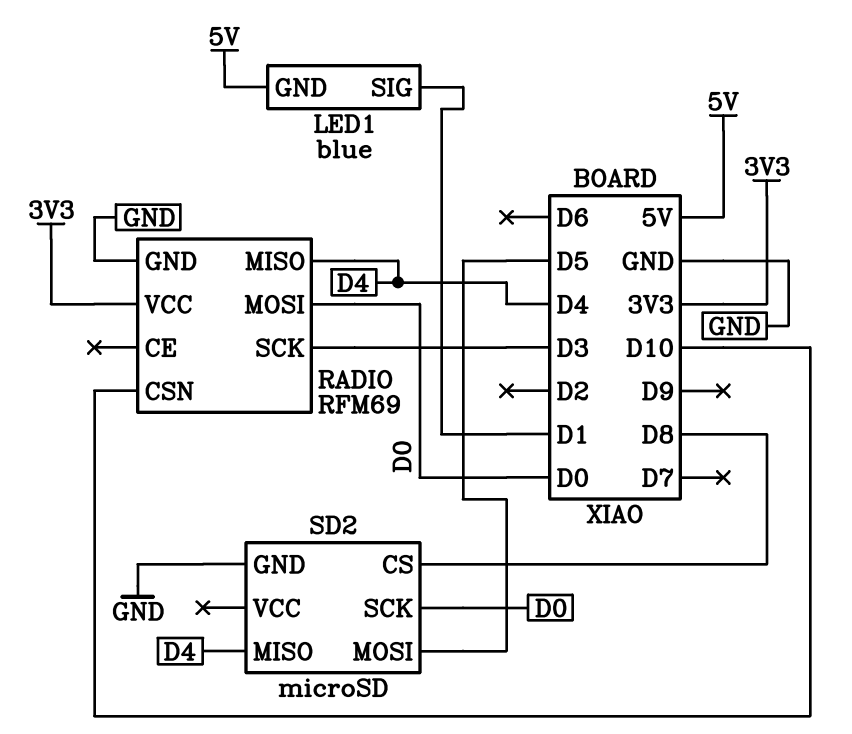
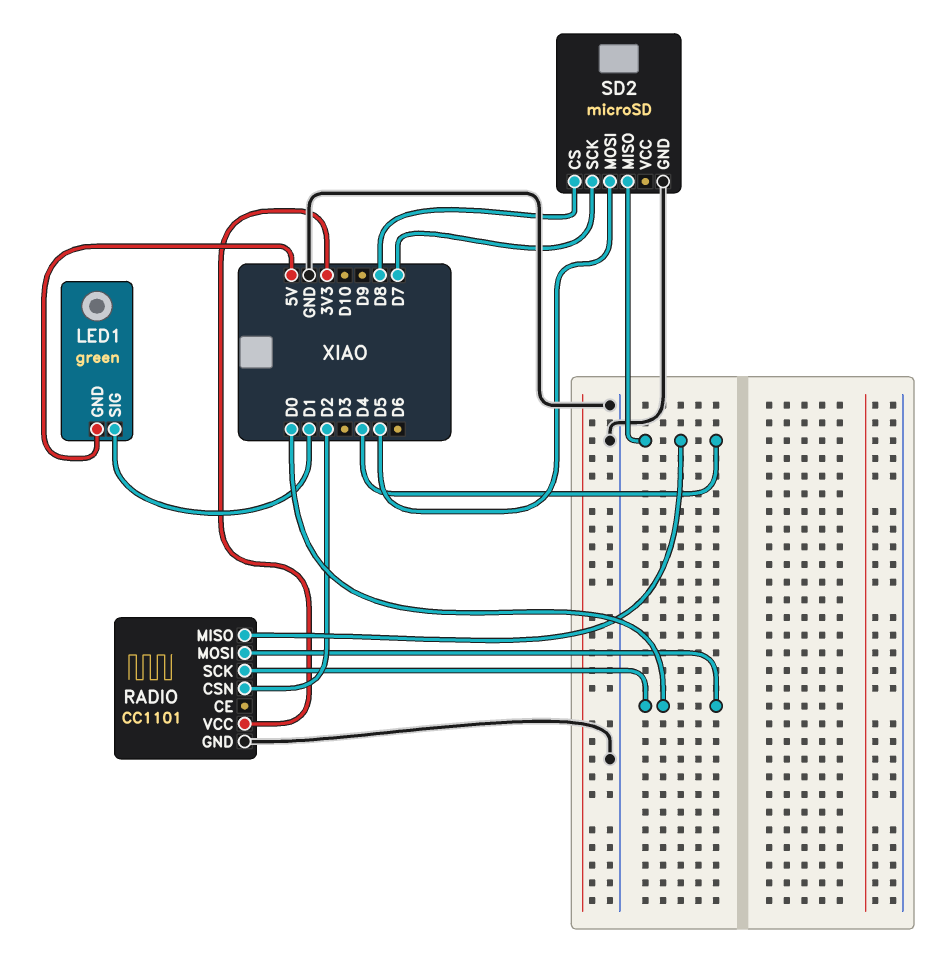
LED1: blue -> green
RADIO: RFM69 -> CC1101
RADIO pin CSN: D10 -> D2
RADIO pin SCK: D3 -> D0
SD2 pin SCK: D0 -> D7

